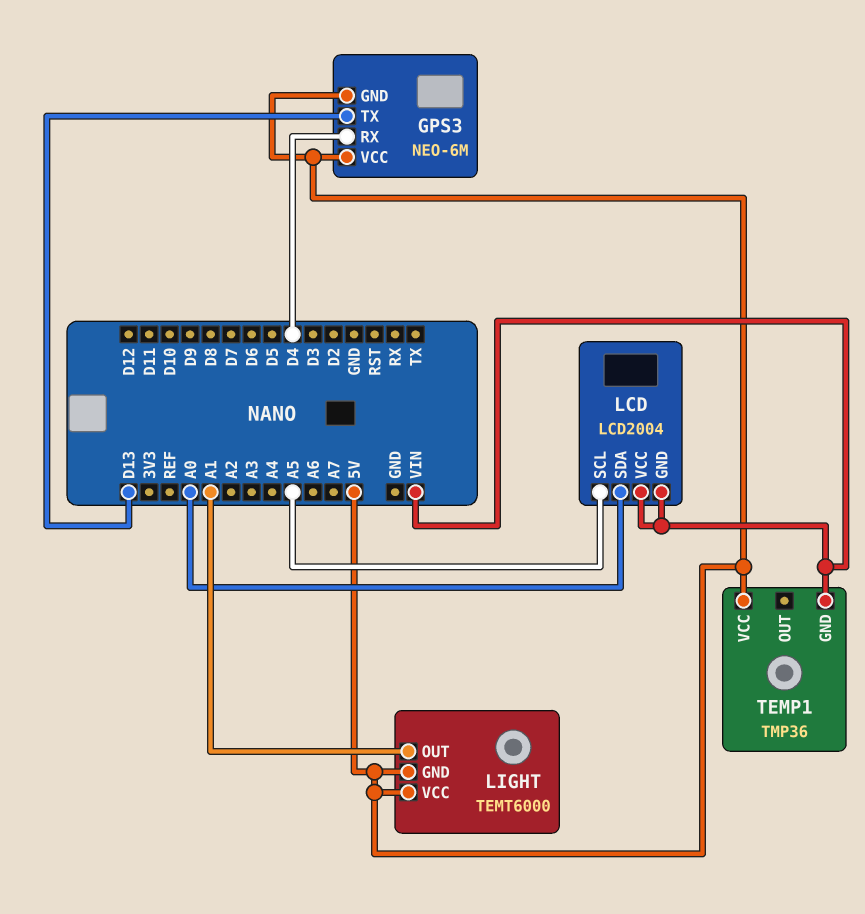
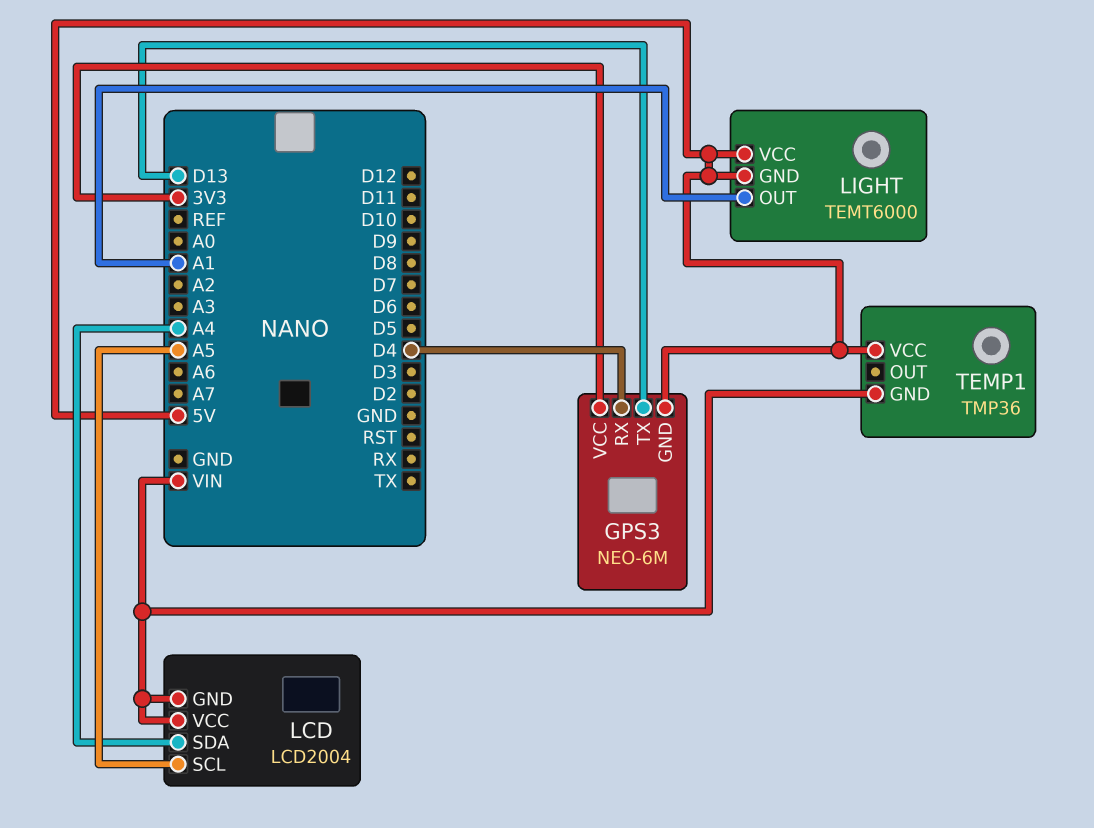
GPS3 pin VCC: 5V -> 3V3
LCD pin SDA: A0 -> A4

